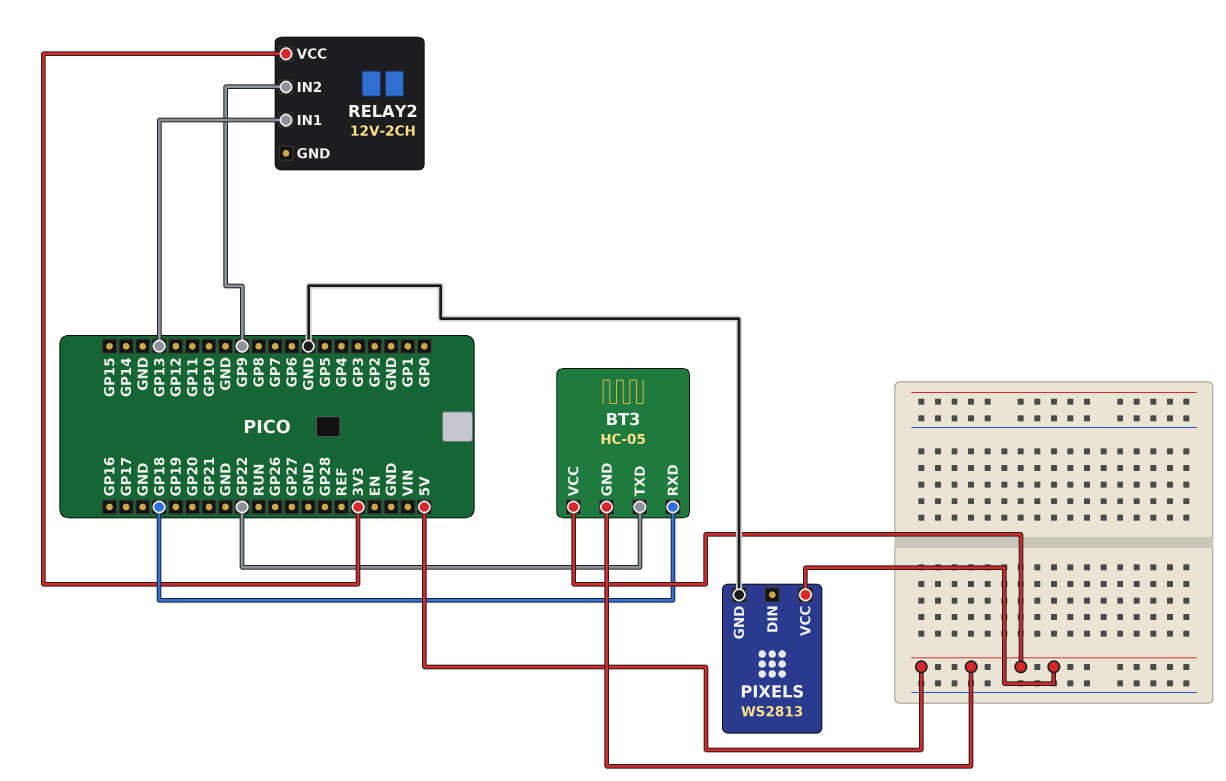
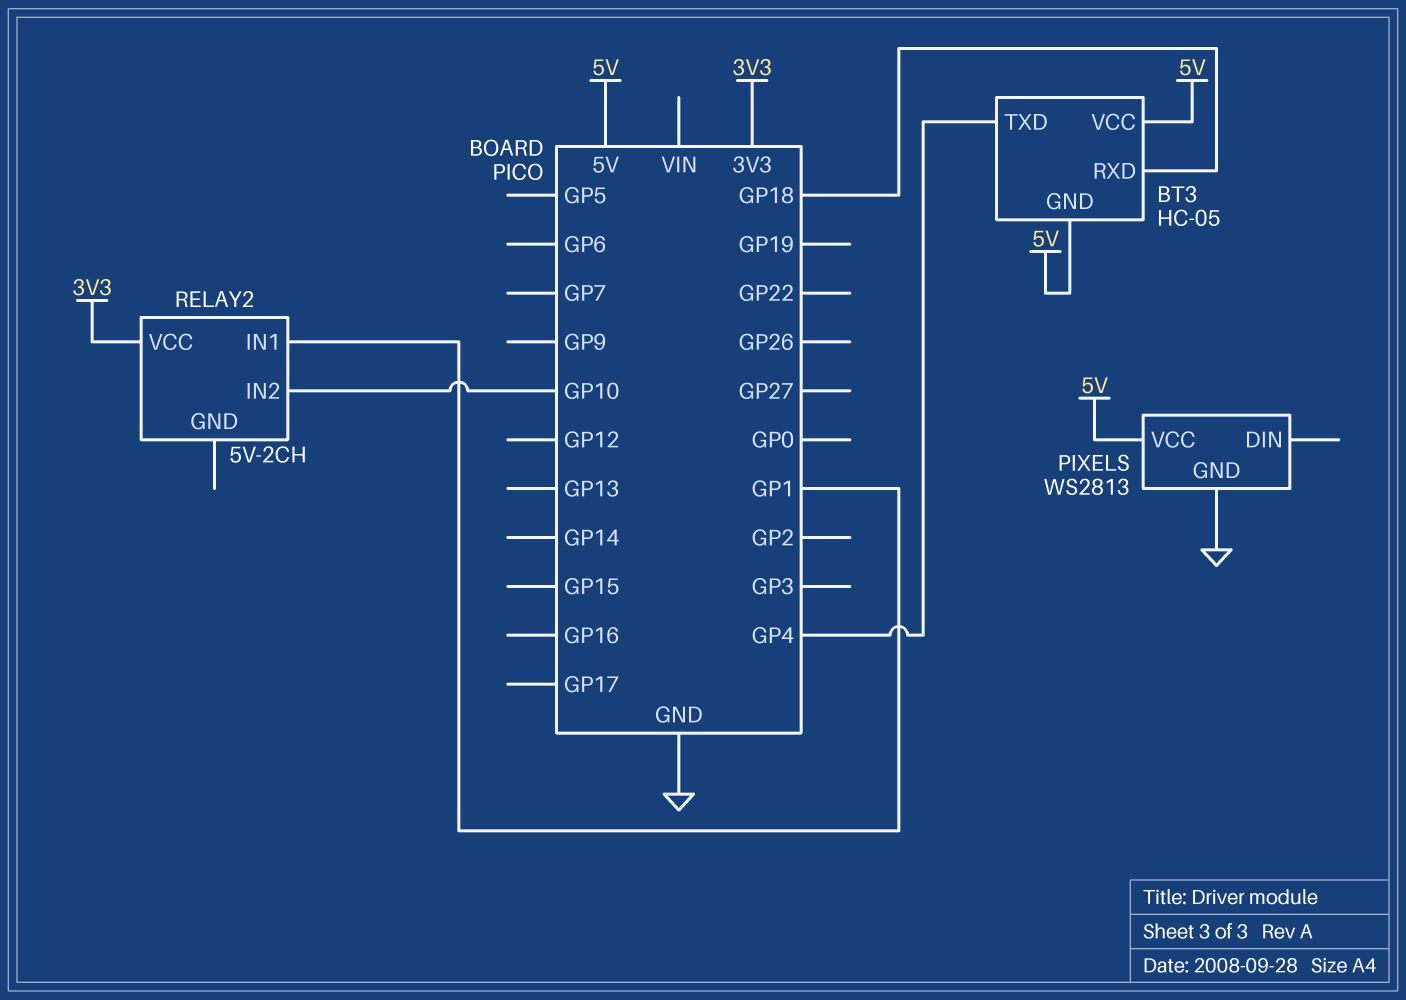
BT3 pin TXD: GP22 -> GP4
RELAY2: 12V-2CH -> 5V-2CH
RELAY2 pin IN1: GP13 -> GP1
RELAY2 pin IN2: GP9 -> GP10

